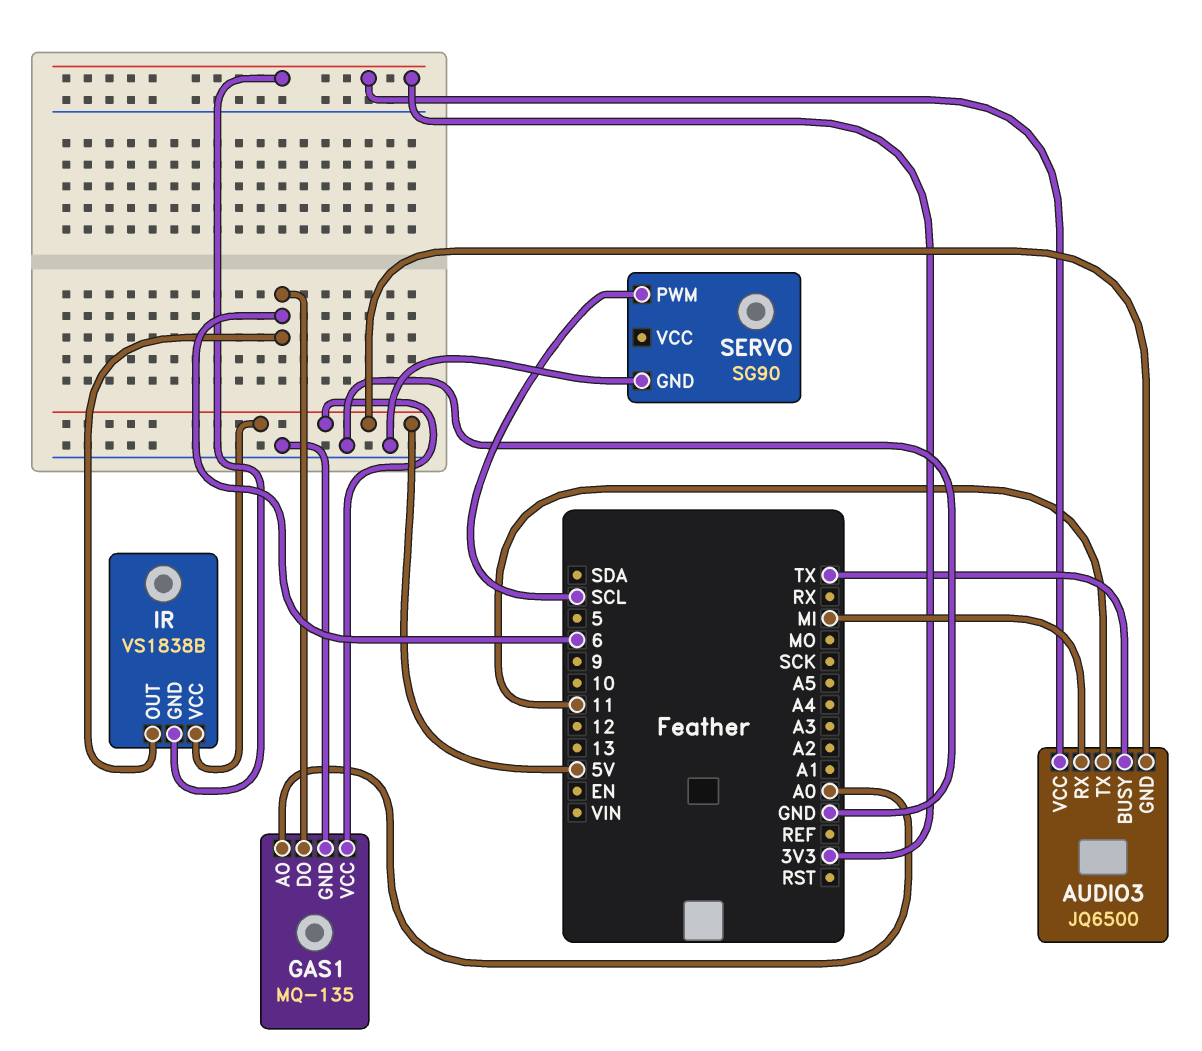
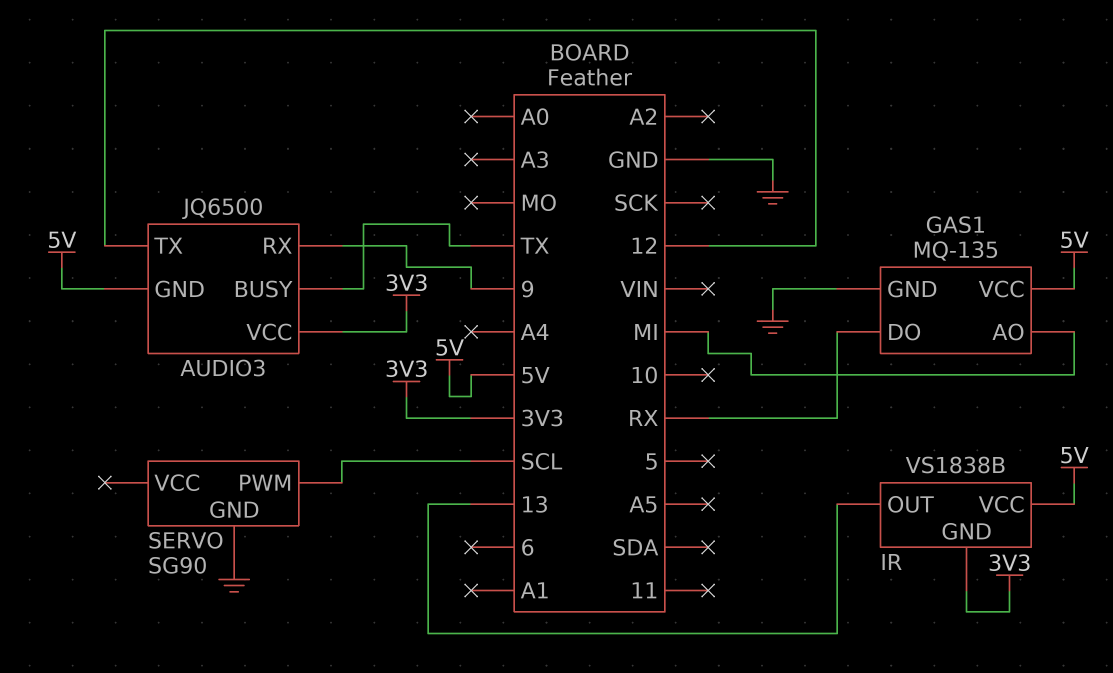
AUDIO3 pin RX: MI -> 9
AUDIO3 pin TX: 11 -> 12
GAS1 pin AO: A0 -> MI
GAS1 pin DO: 6 -> RX
IR pin OUT: 6 -> 13

